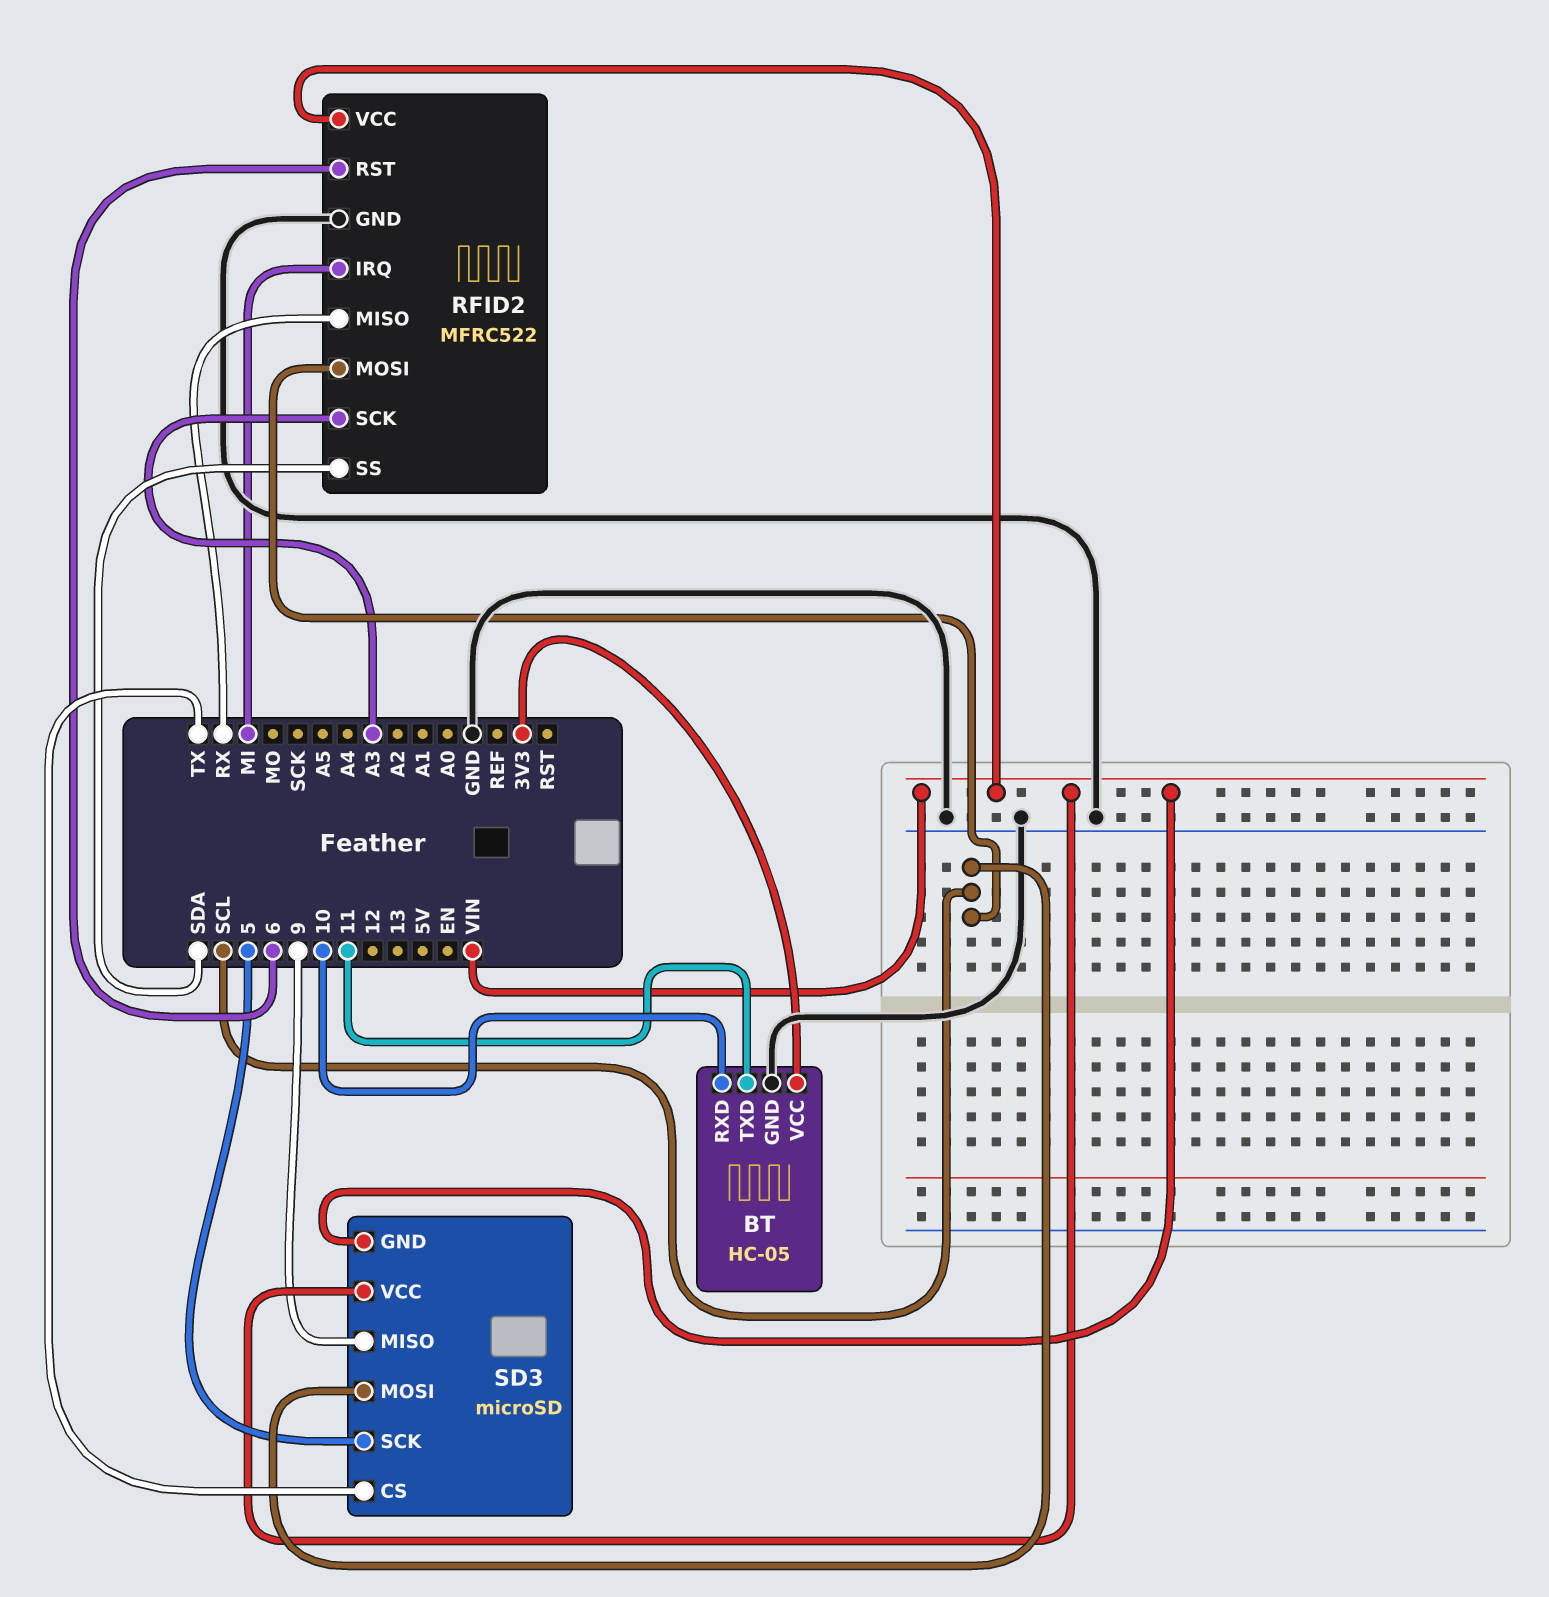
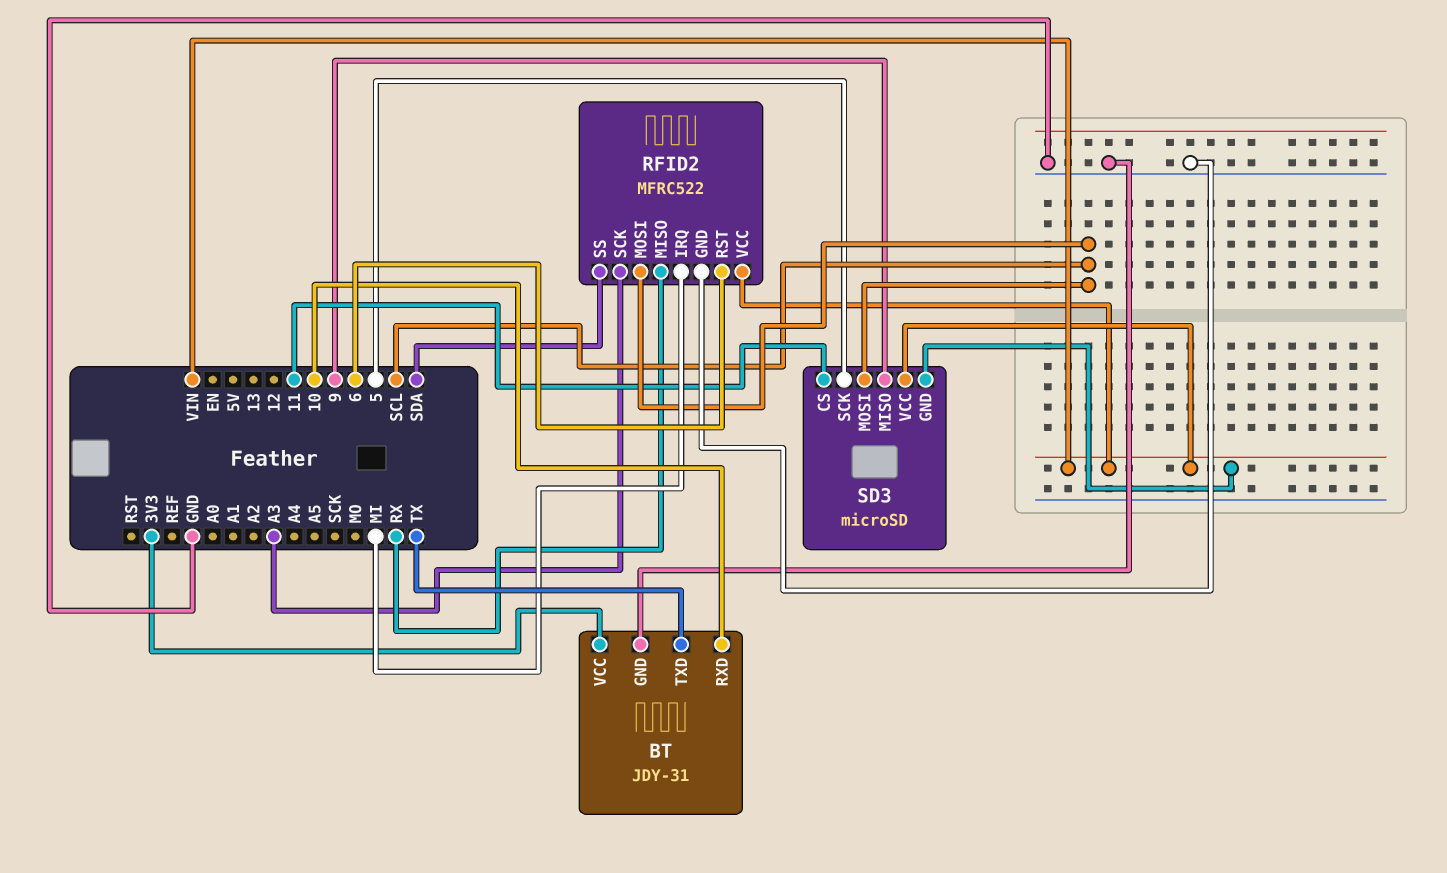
BT: HC-05 -> JDY-31
BT pin TXD: 11 -> TX
SD3 pin CS: TX -> 11

